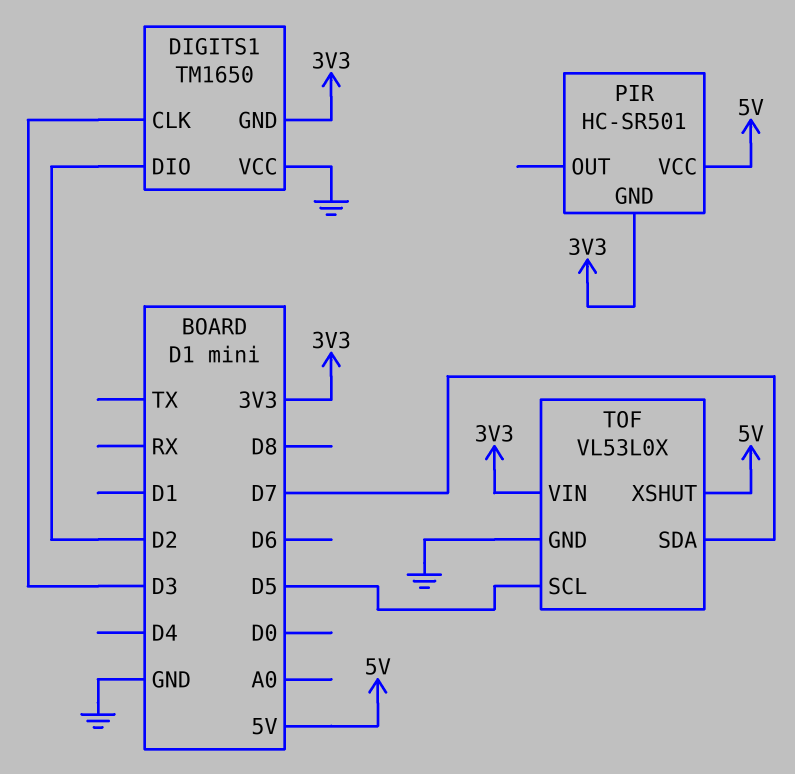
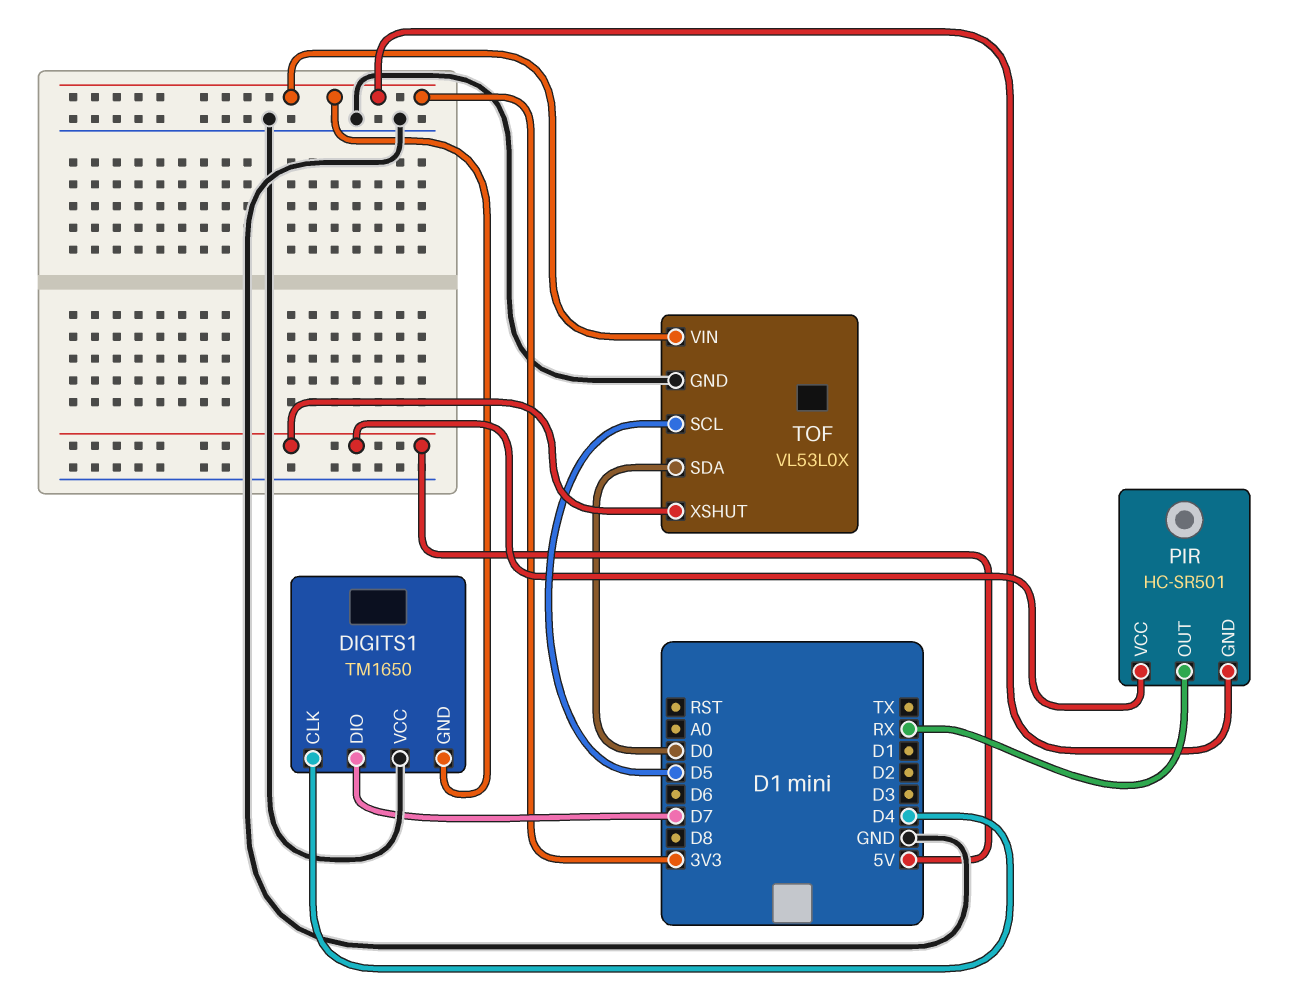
DIGITS1 pin CLK: D3 -> D4
DIGITS1 pin DIO: D2 -> D7
PIR pin OUT: none -> RX
TOF pin SDA: D7 -> D0

